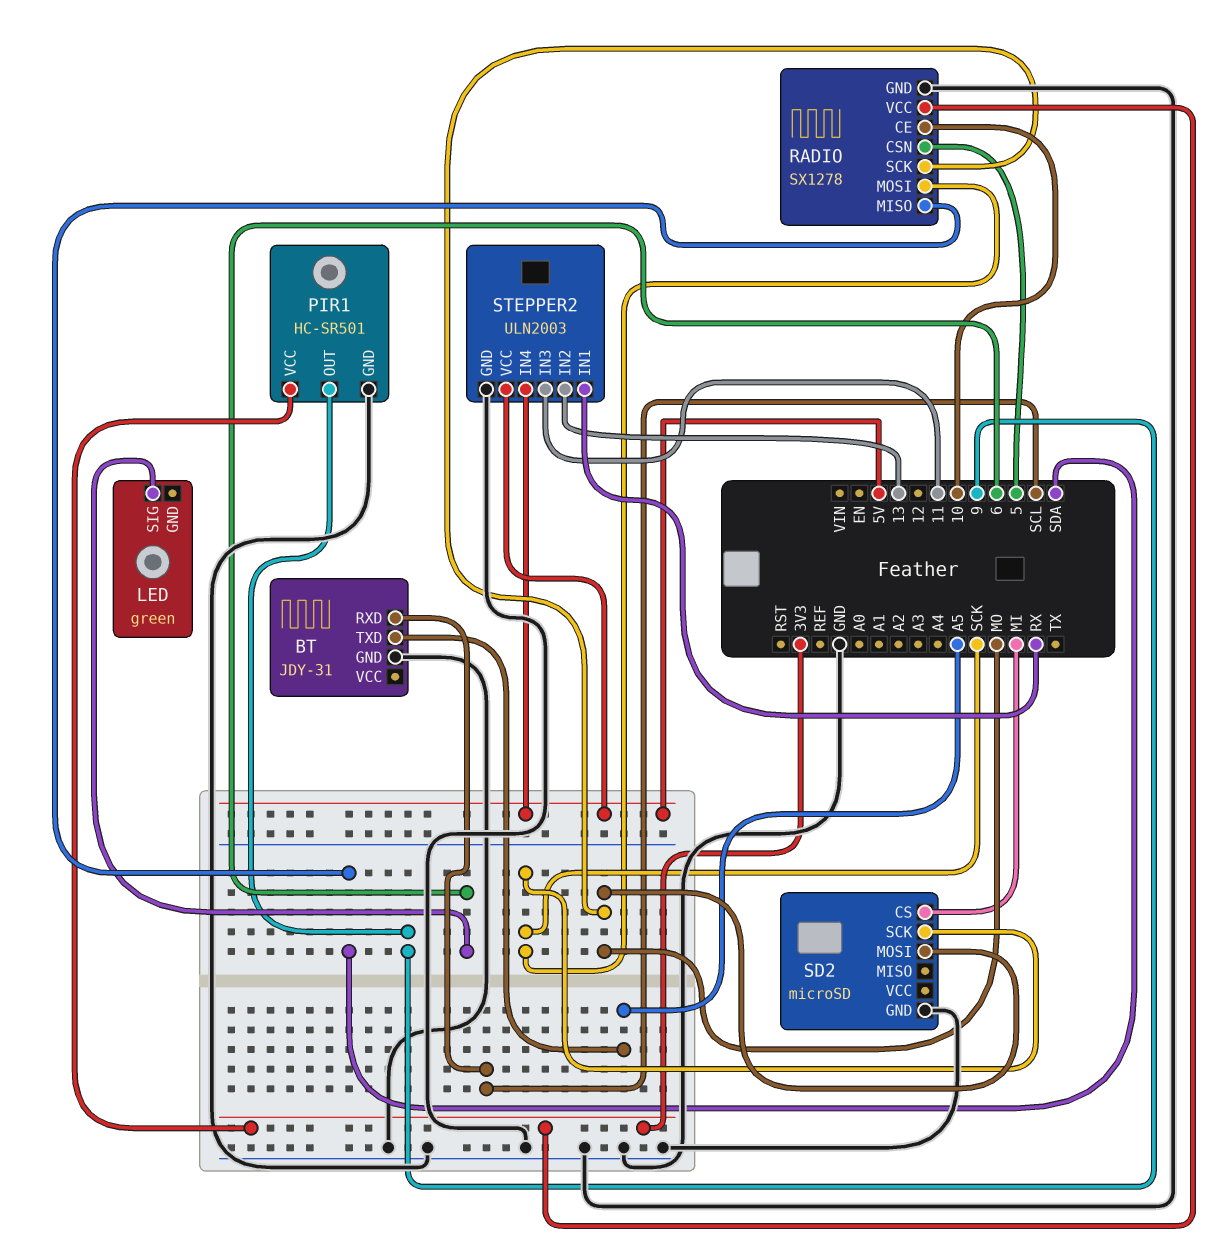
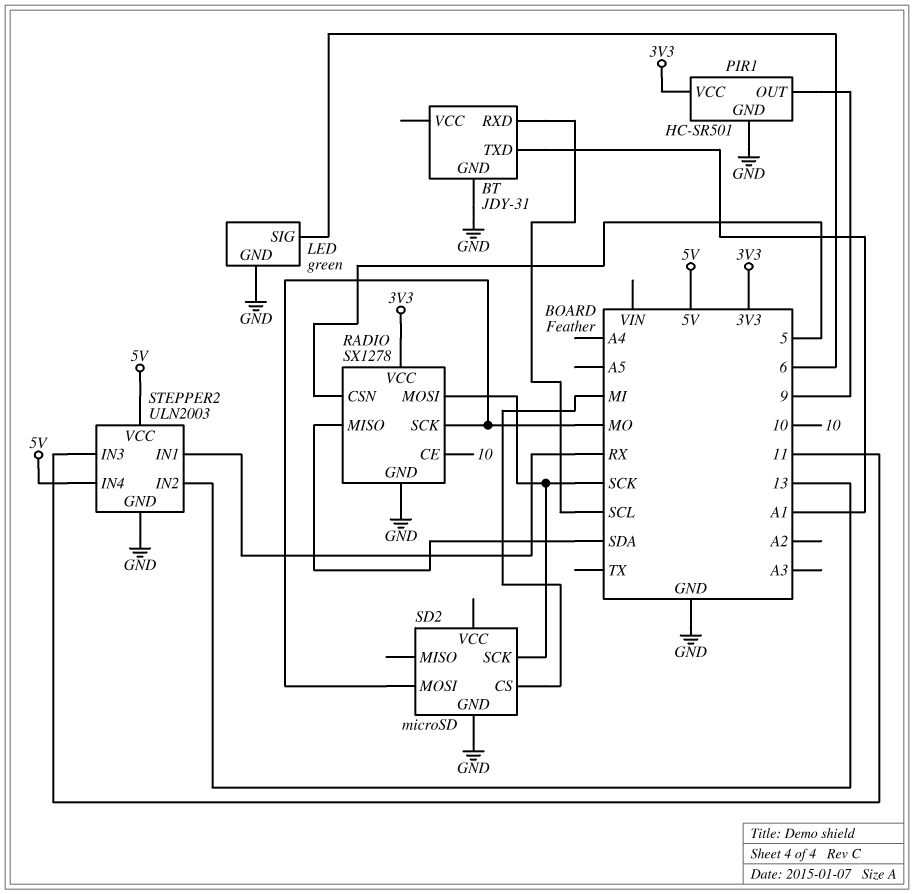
BT pin TXD: A5 -> A1
LED pin GND: none -> GND

